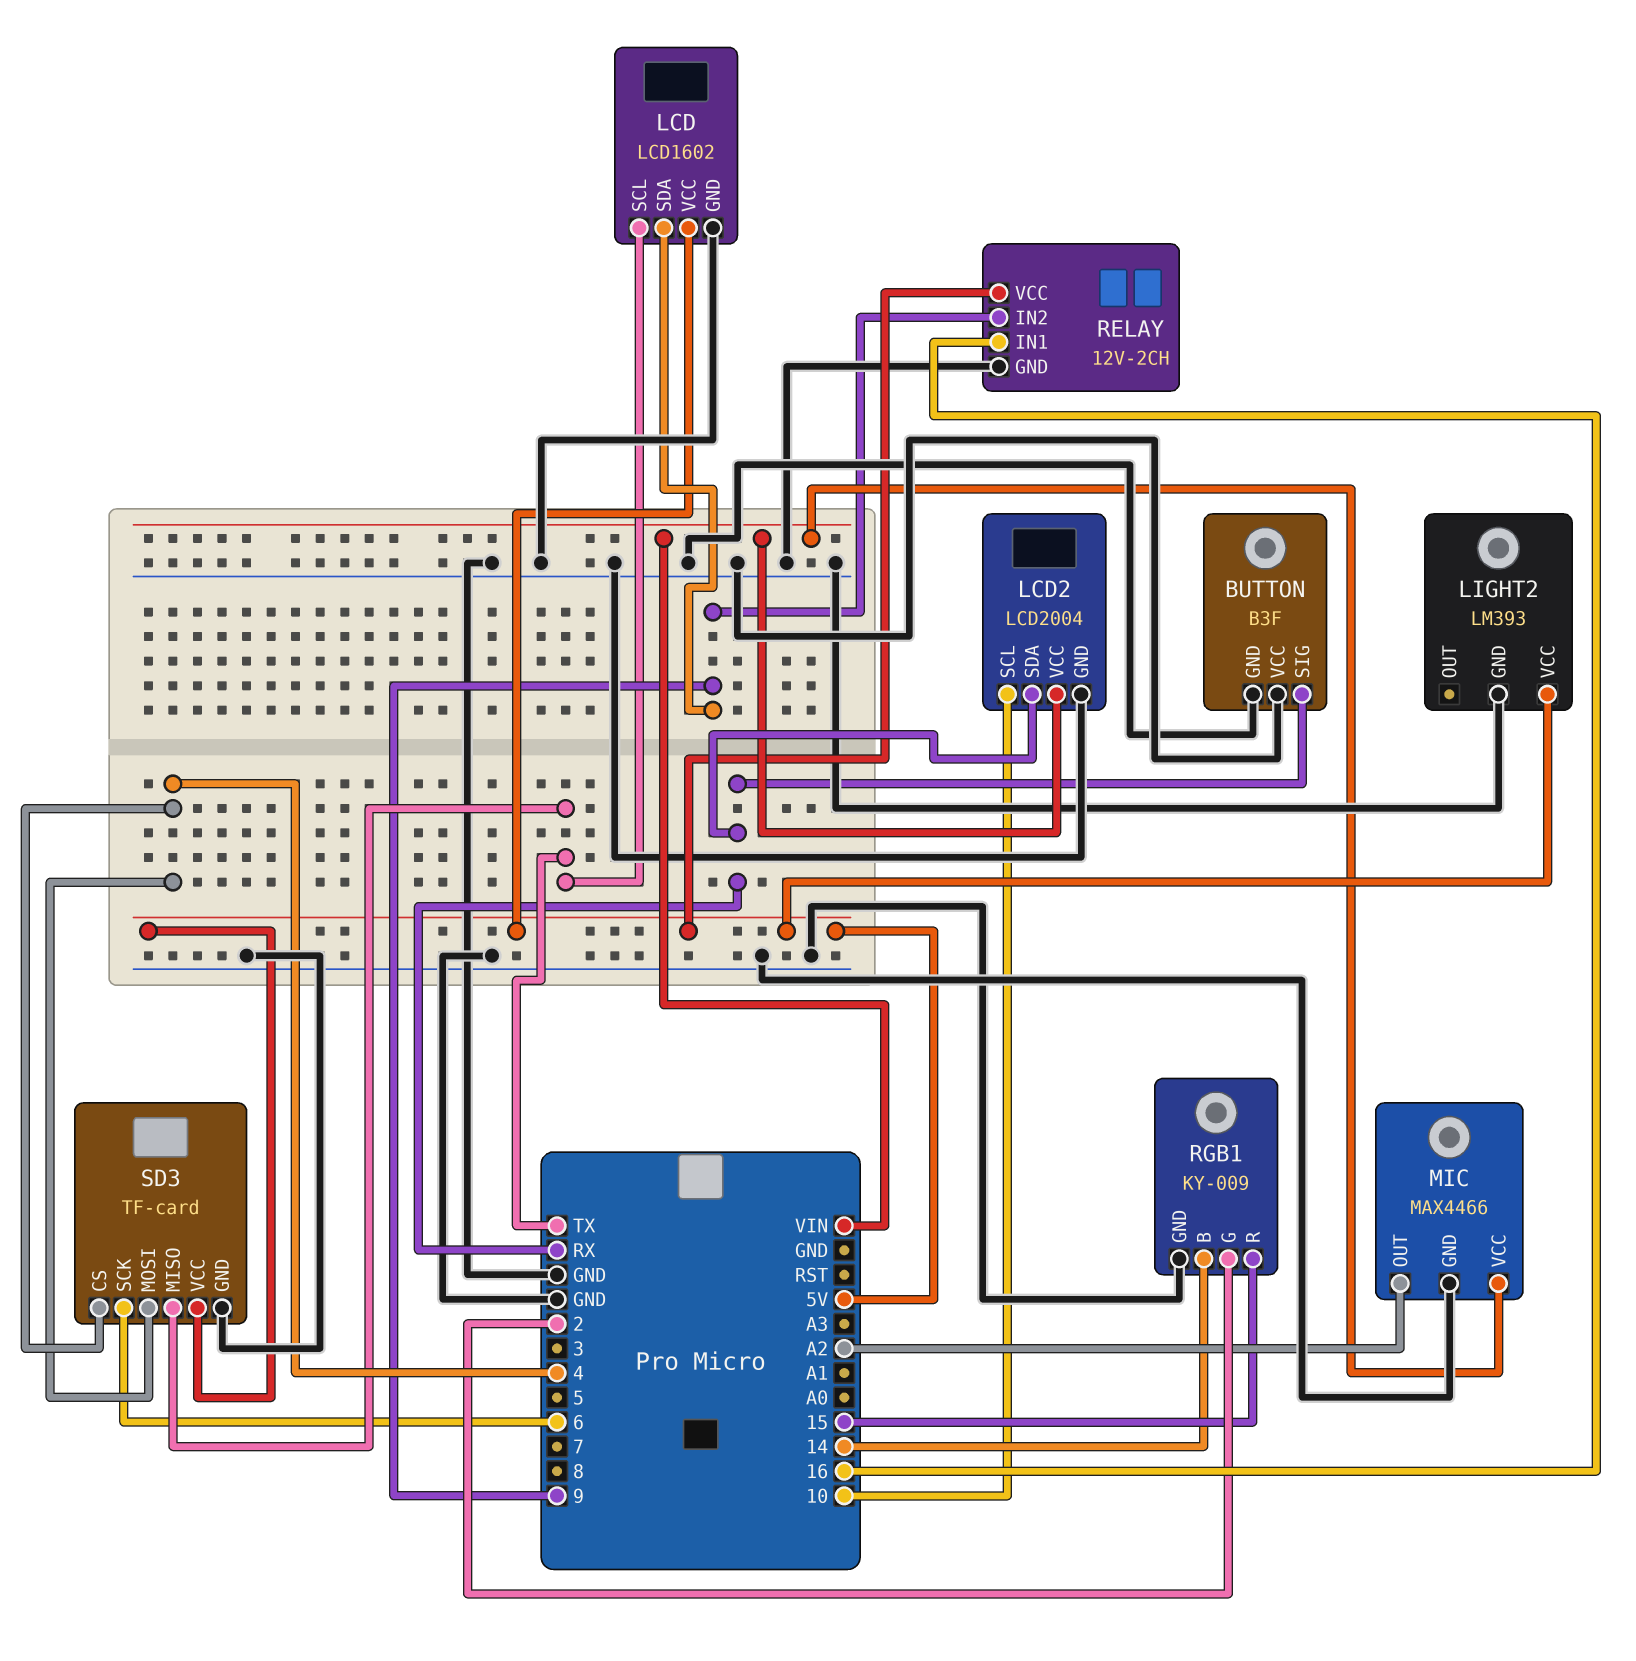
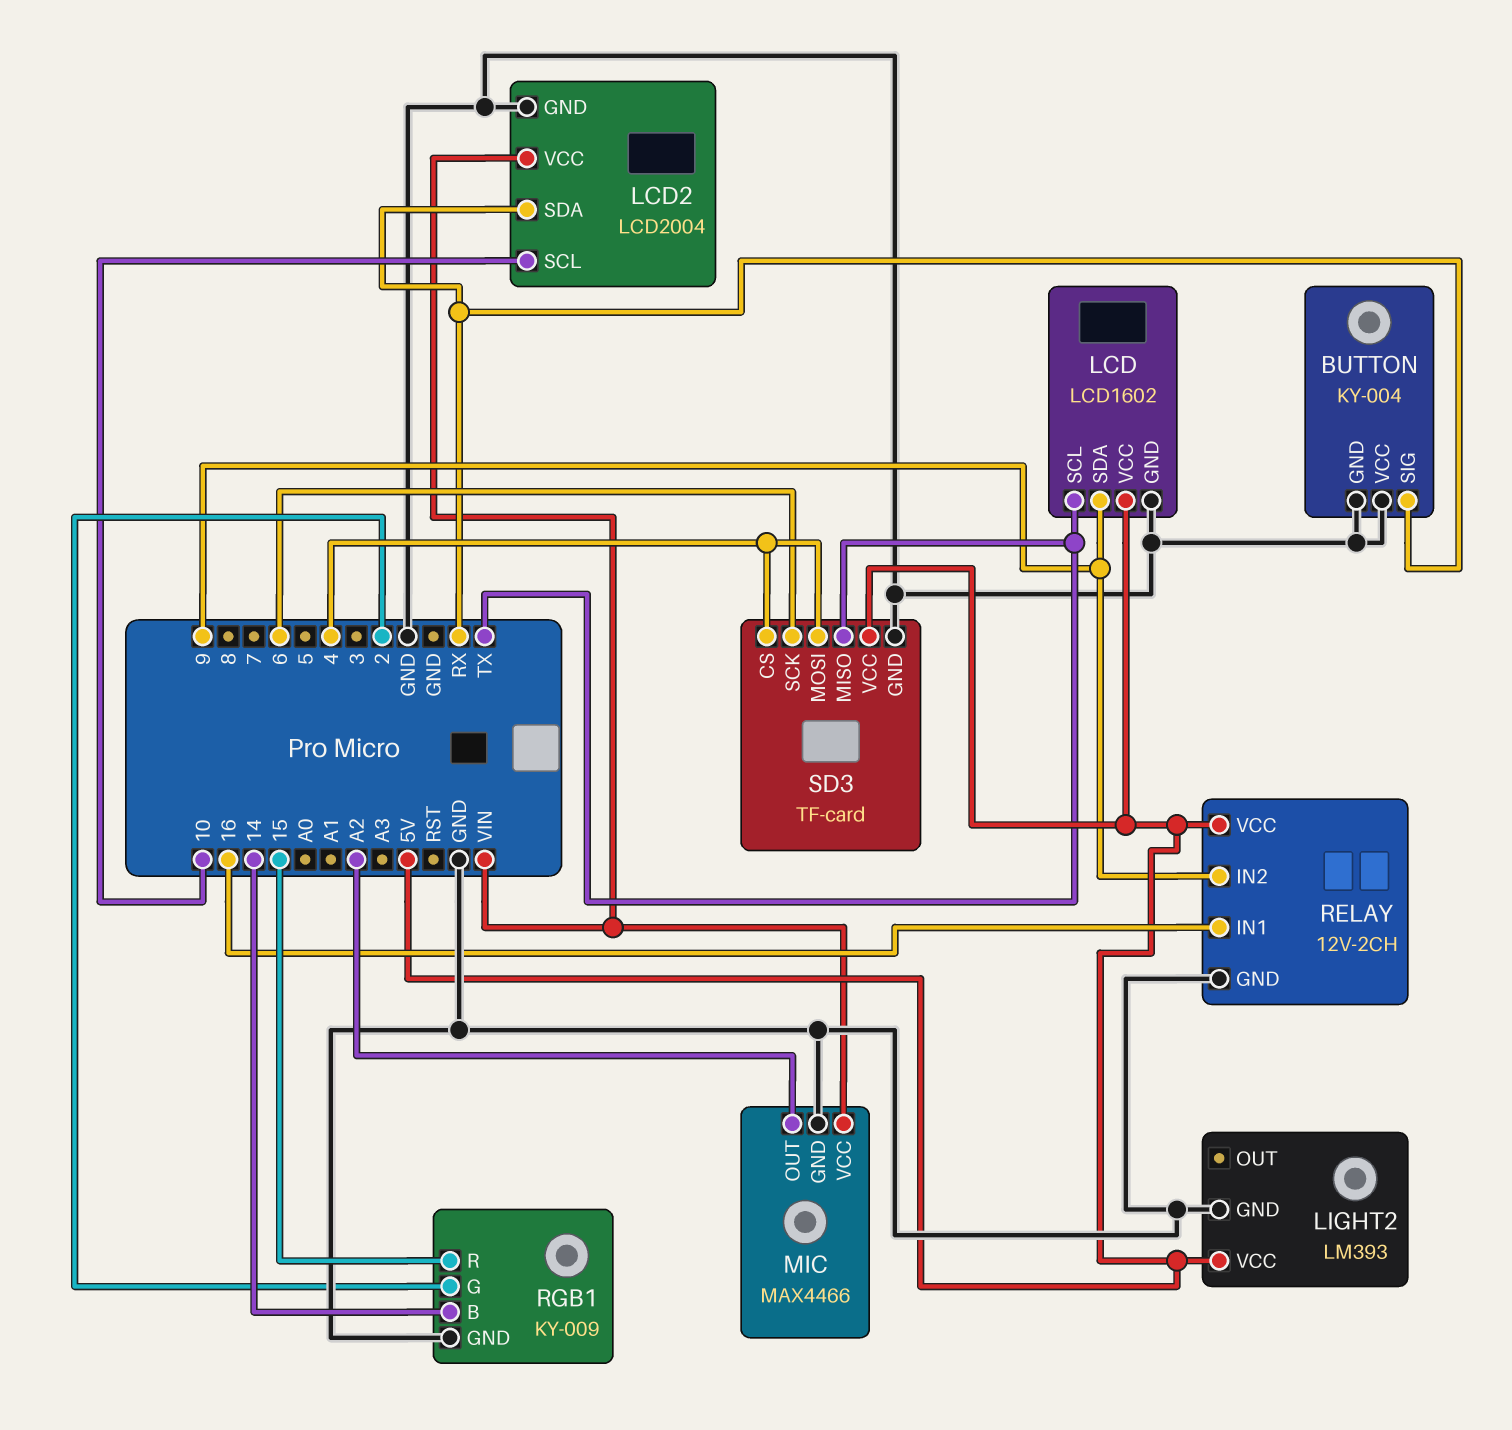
BUTTON: B3F -> KY-004

